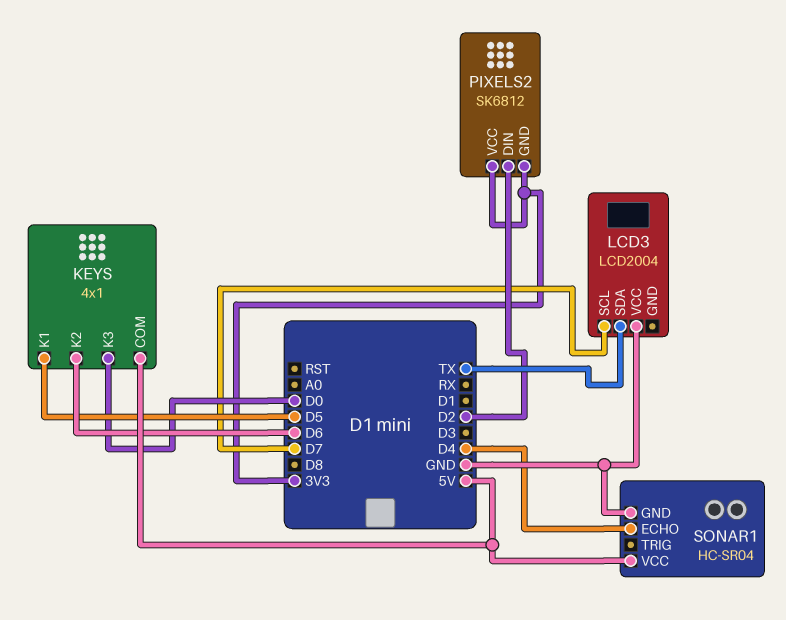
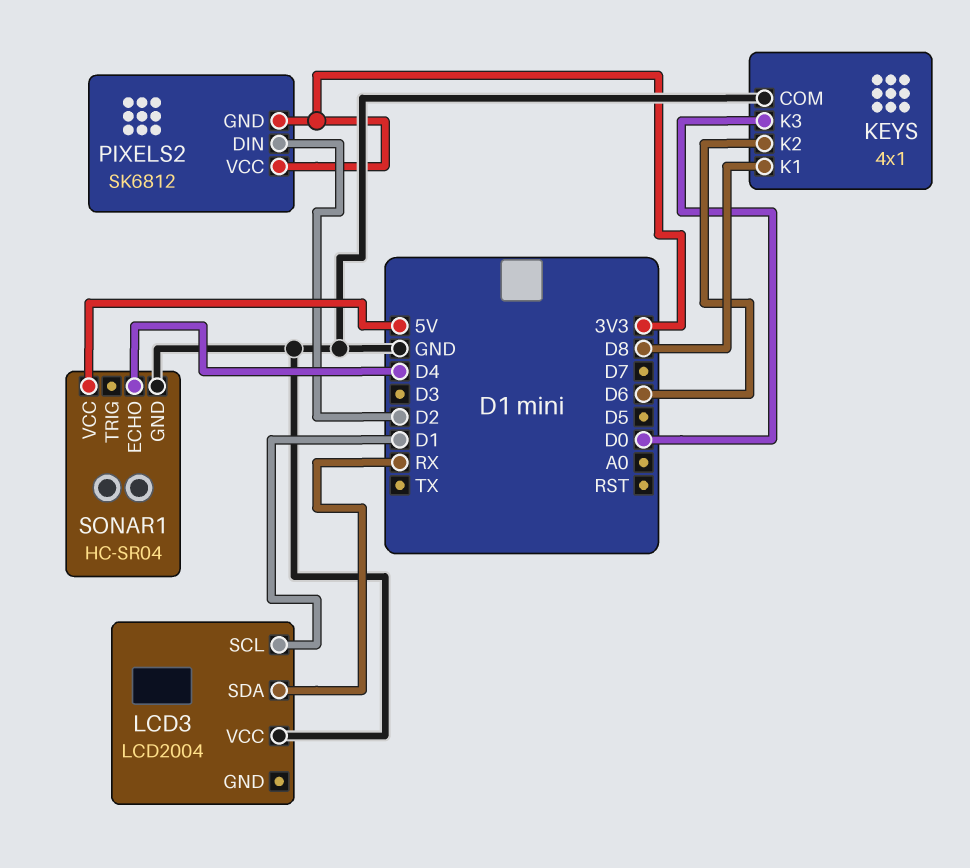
KEYS pin COM: 5V -> GND
KEYS pin K1: D5 -> D8
LCD3 pin SCL: D7 -> D1
LCD3 pin SDA: TX -> RX

